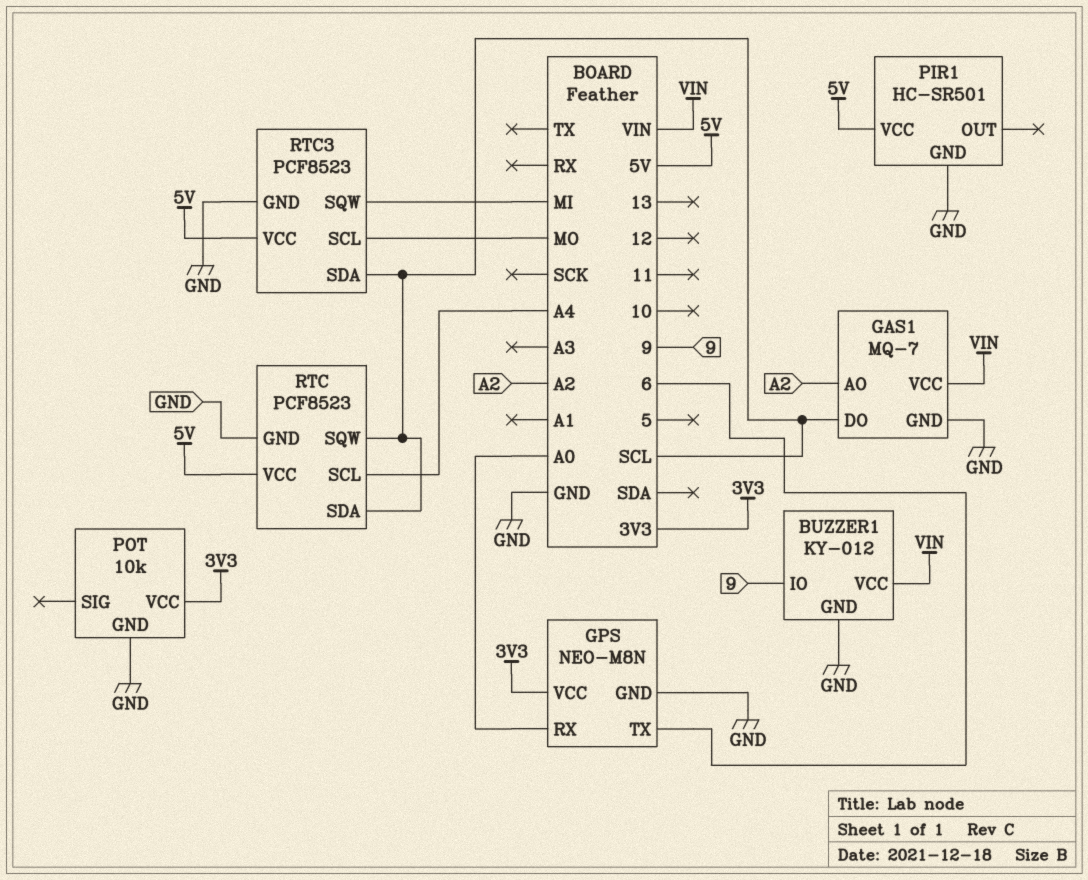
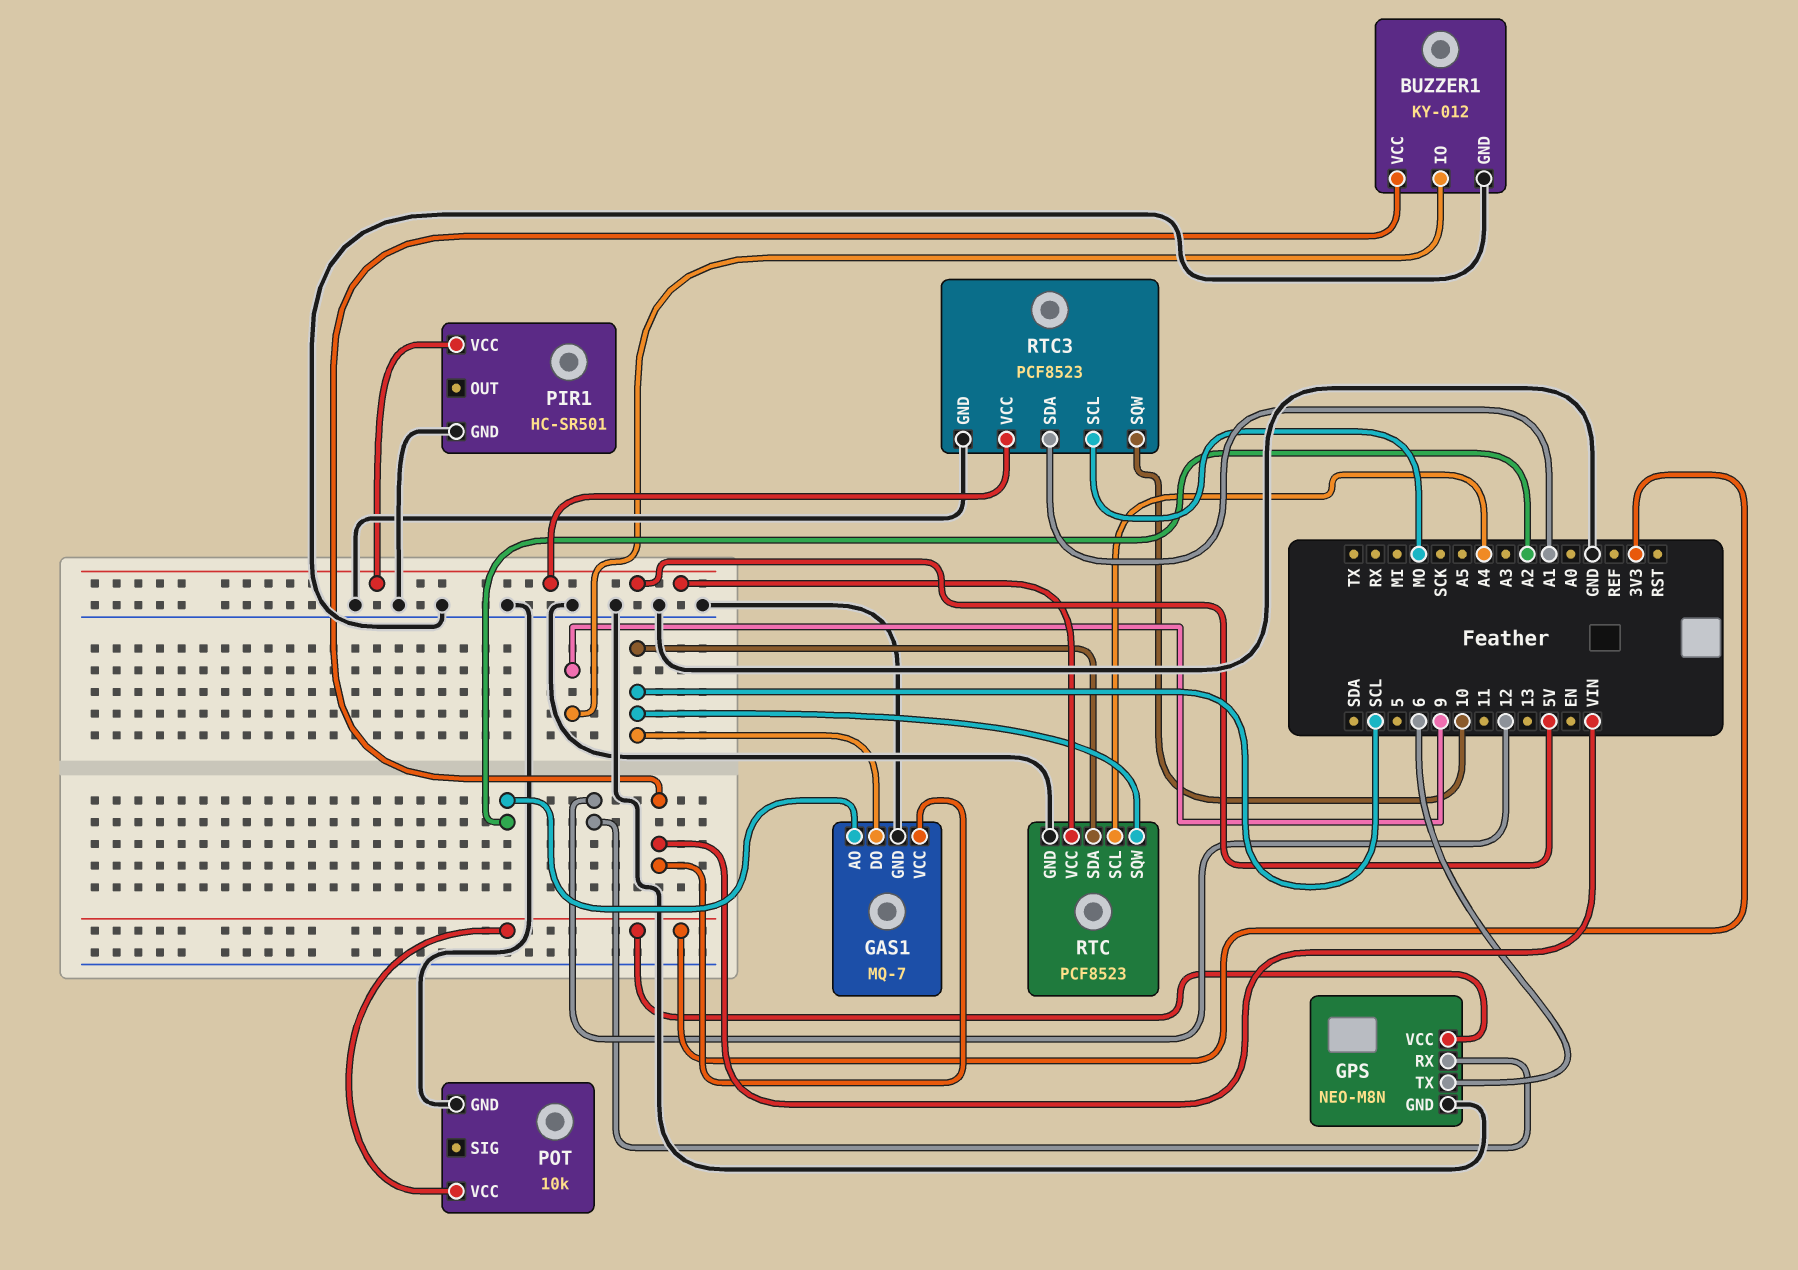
GPS pin RX: A0 -> 12
RTC3 pin SDA: SCL -> A1
RTC3 pin SQW: MI -> 10

